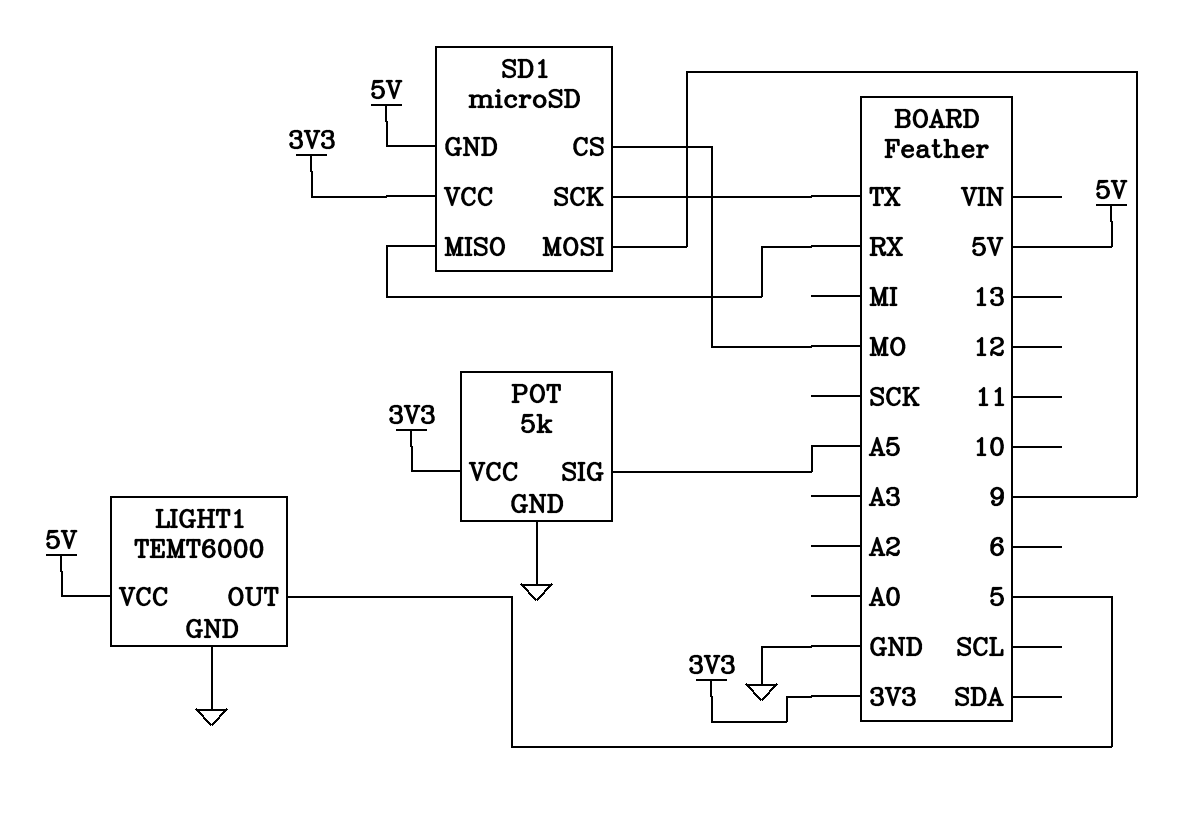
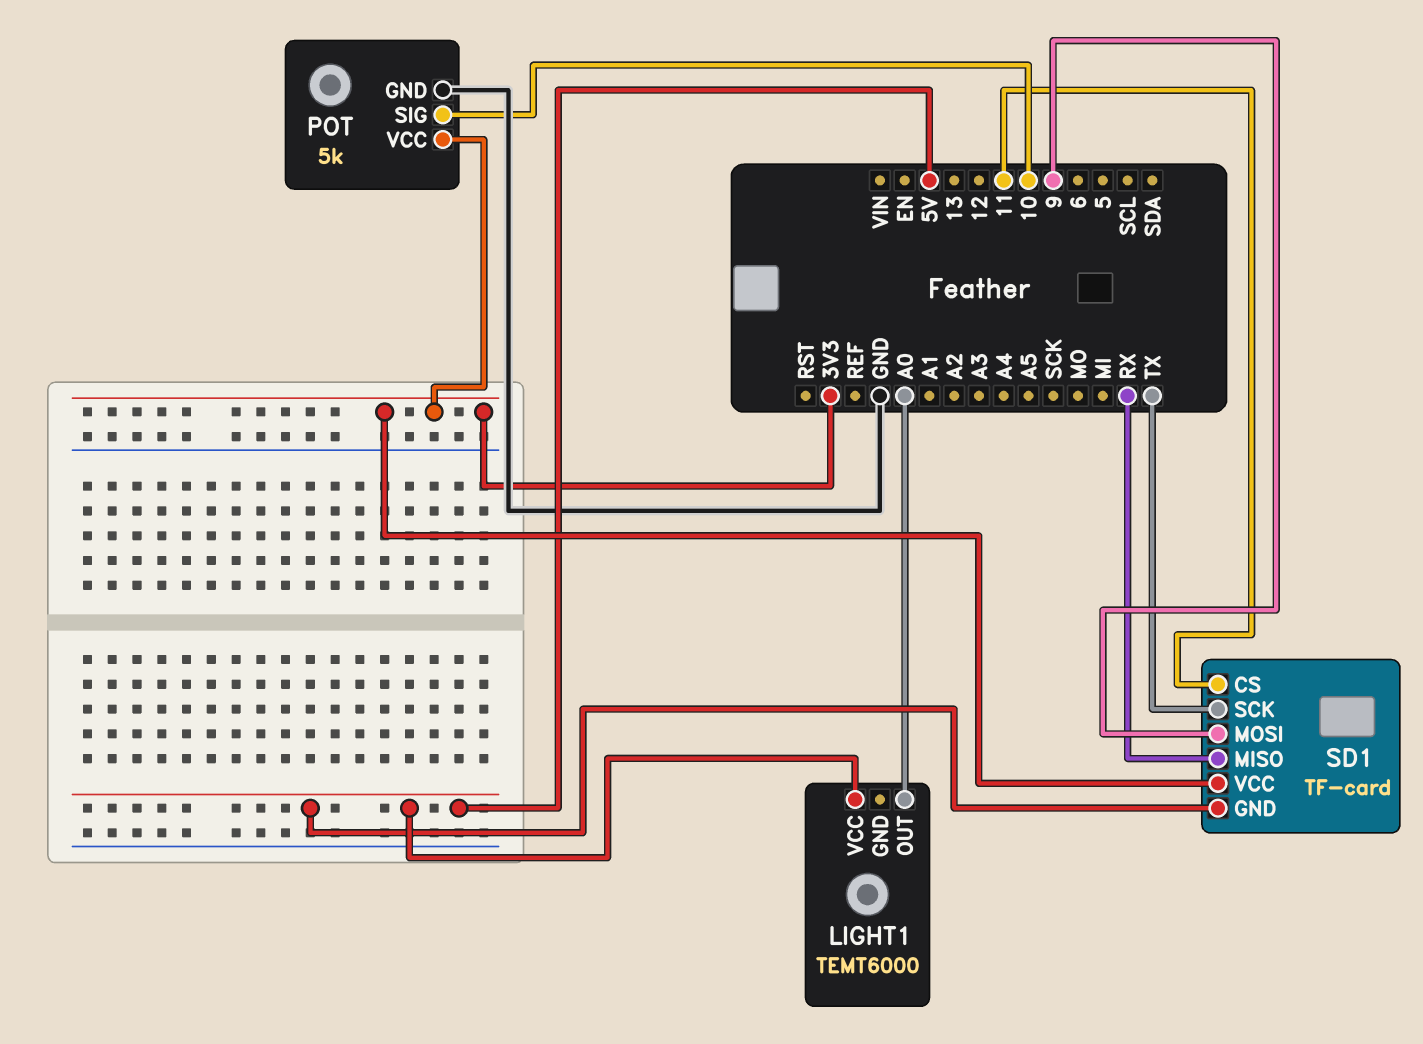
LIGHT1 pin GND: GND -> none
LIGHT1 pin OUT: 5 -> A0
POT pin SIG: A5 -> 10
SD1: microSD -> TF-card
SD1 pin CS: MO -> 11

